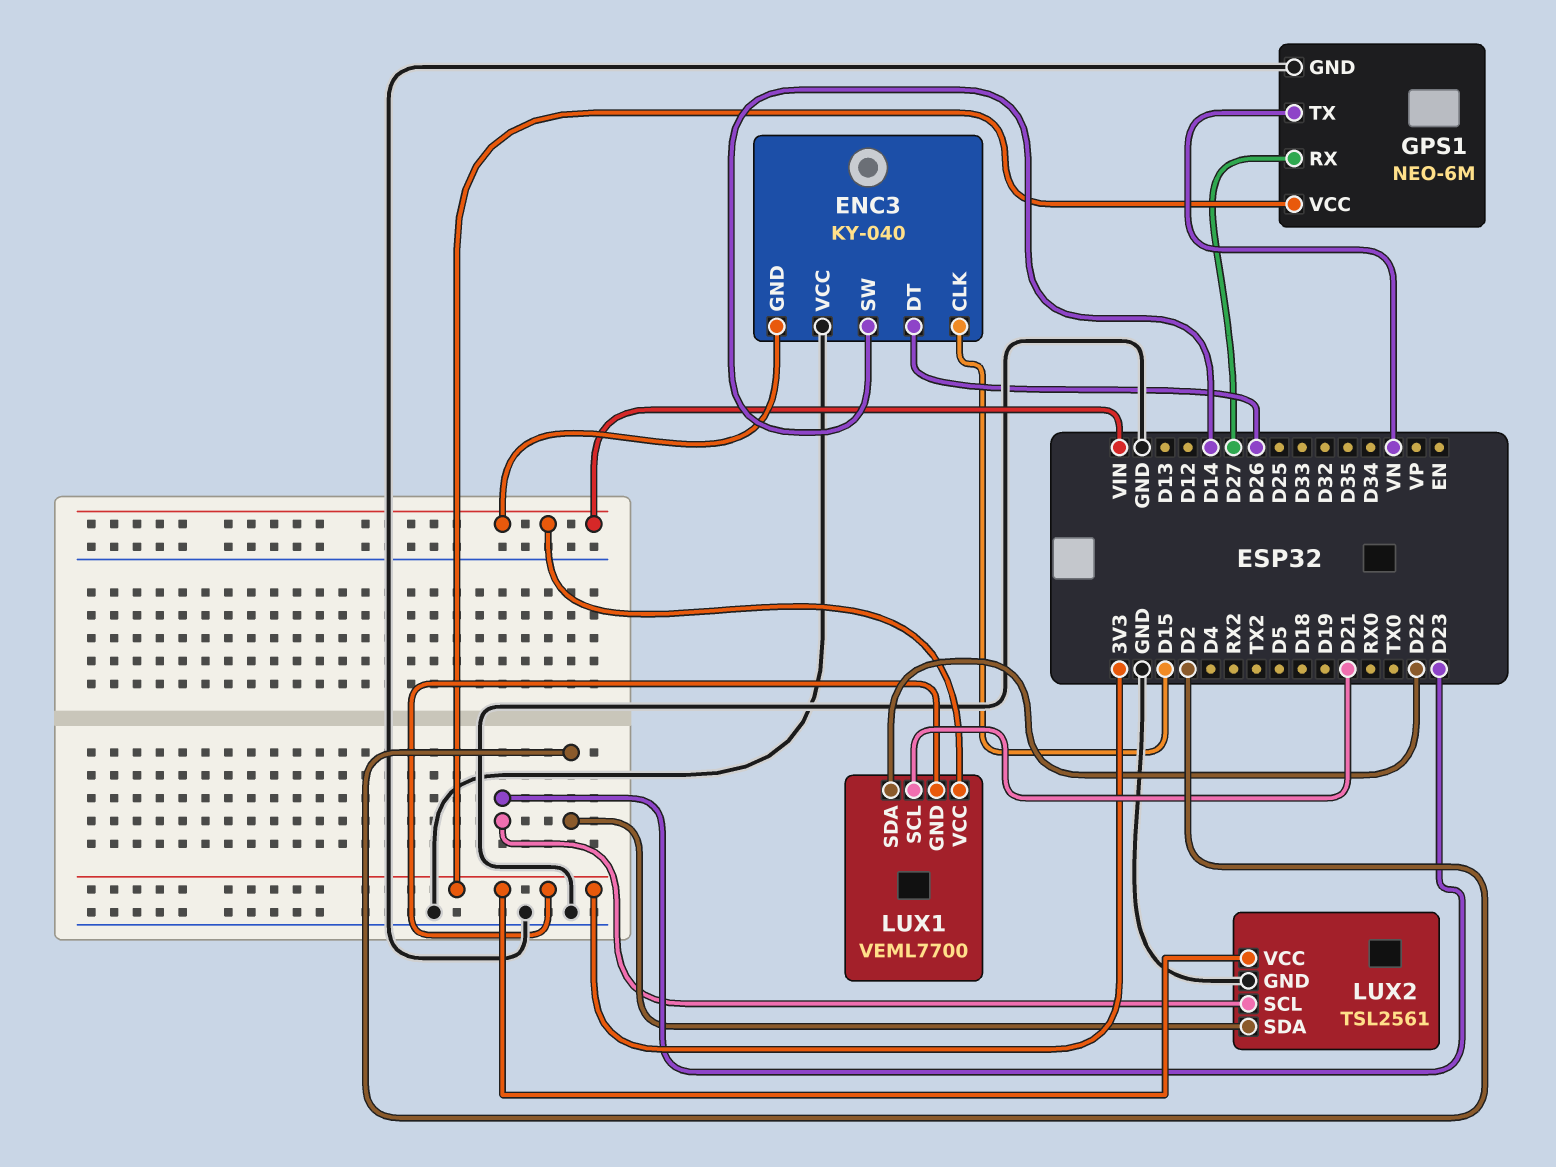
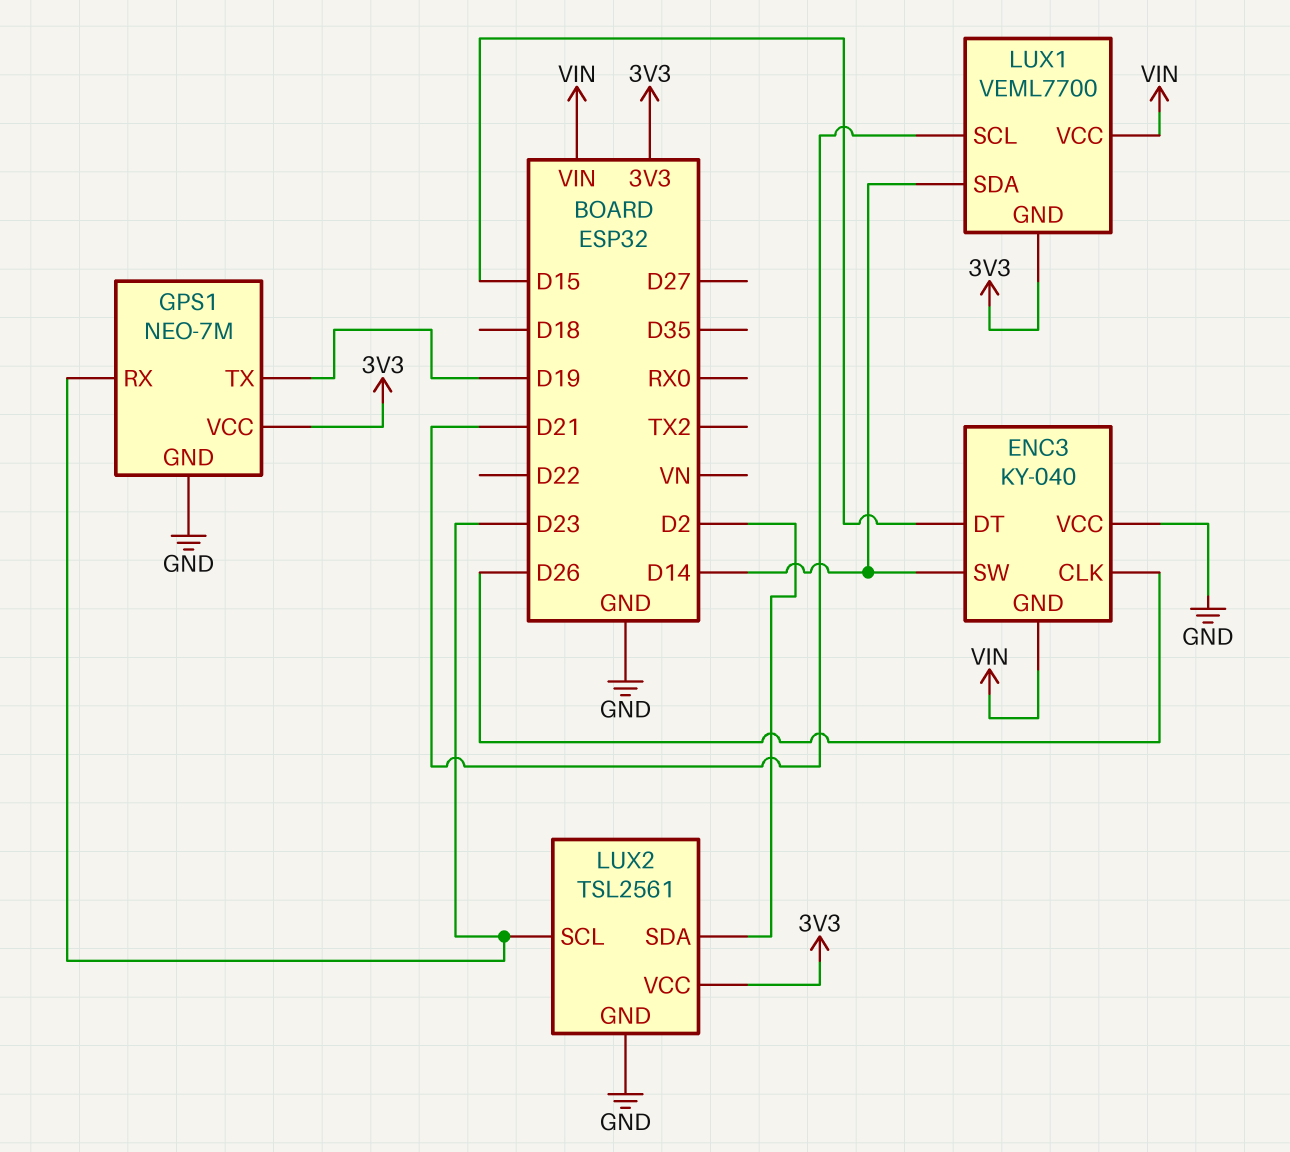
ENC3 pin CLK: D15 -> D26
ENC3 pin DT: D26 -> D15
GPS1: NEO-6M -> NEO-7M
GPS1 pin RX: D27 -> D23
GPS1 pin TX: VN -> D19
LUX1 pin SDA: D22 -> D14

